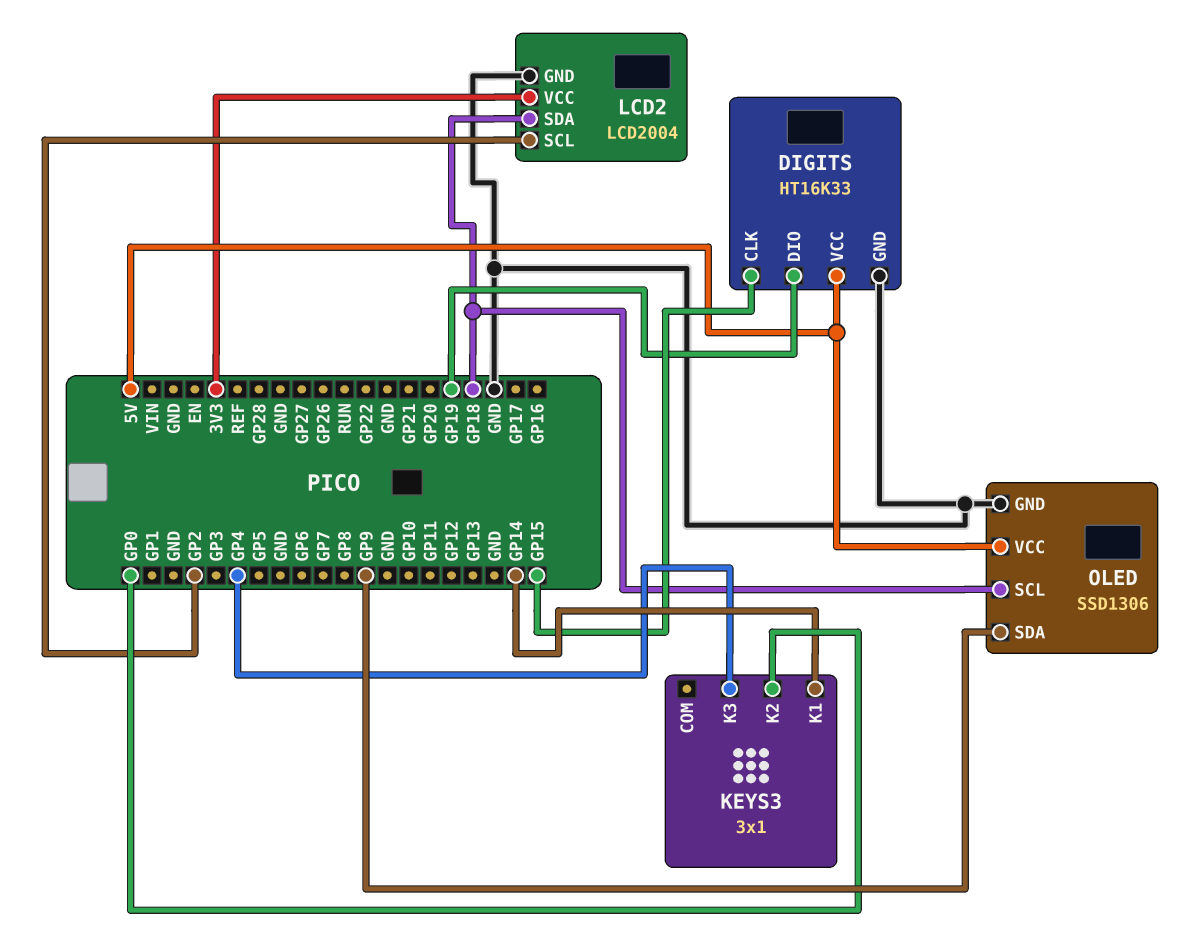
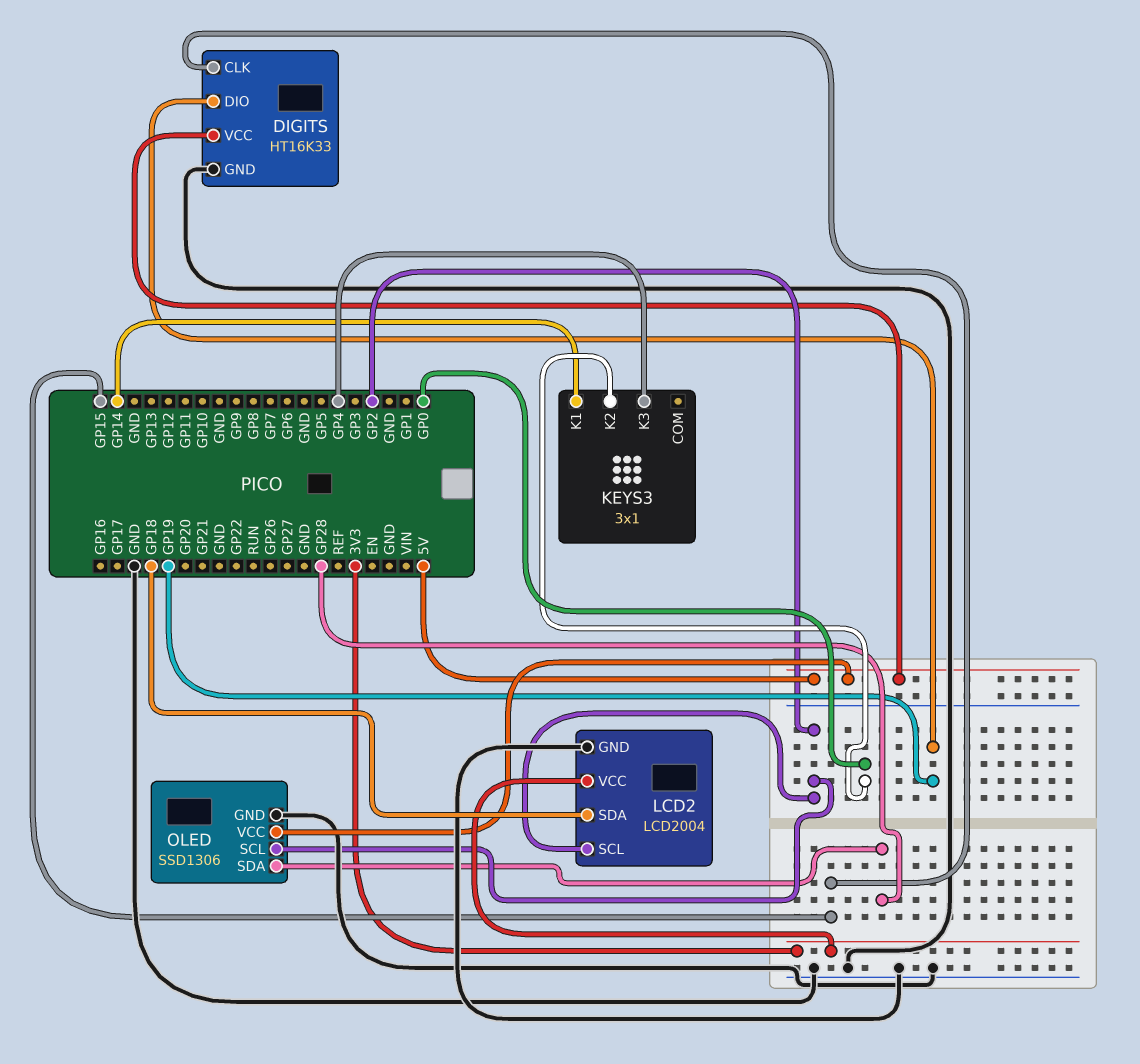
OLED pin SCL: GP18 -> GP2
OLED pin SDA: GP9 -> GP28

